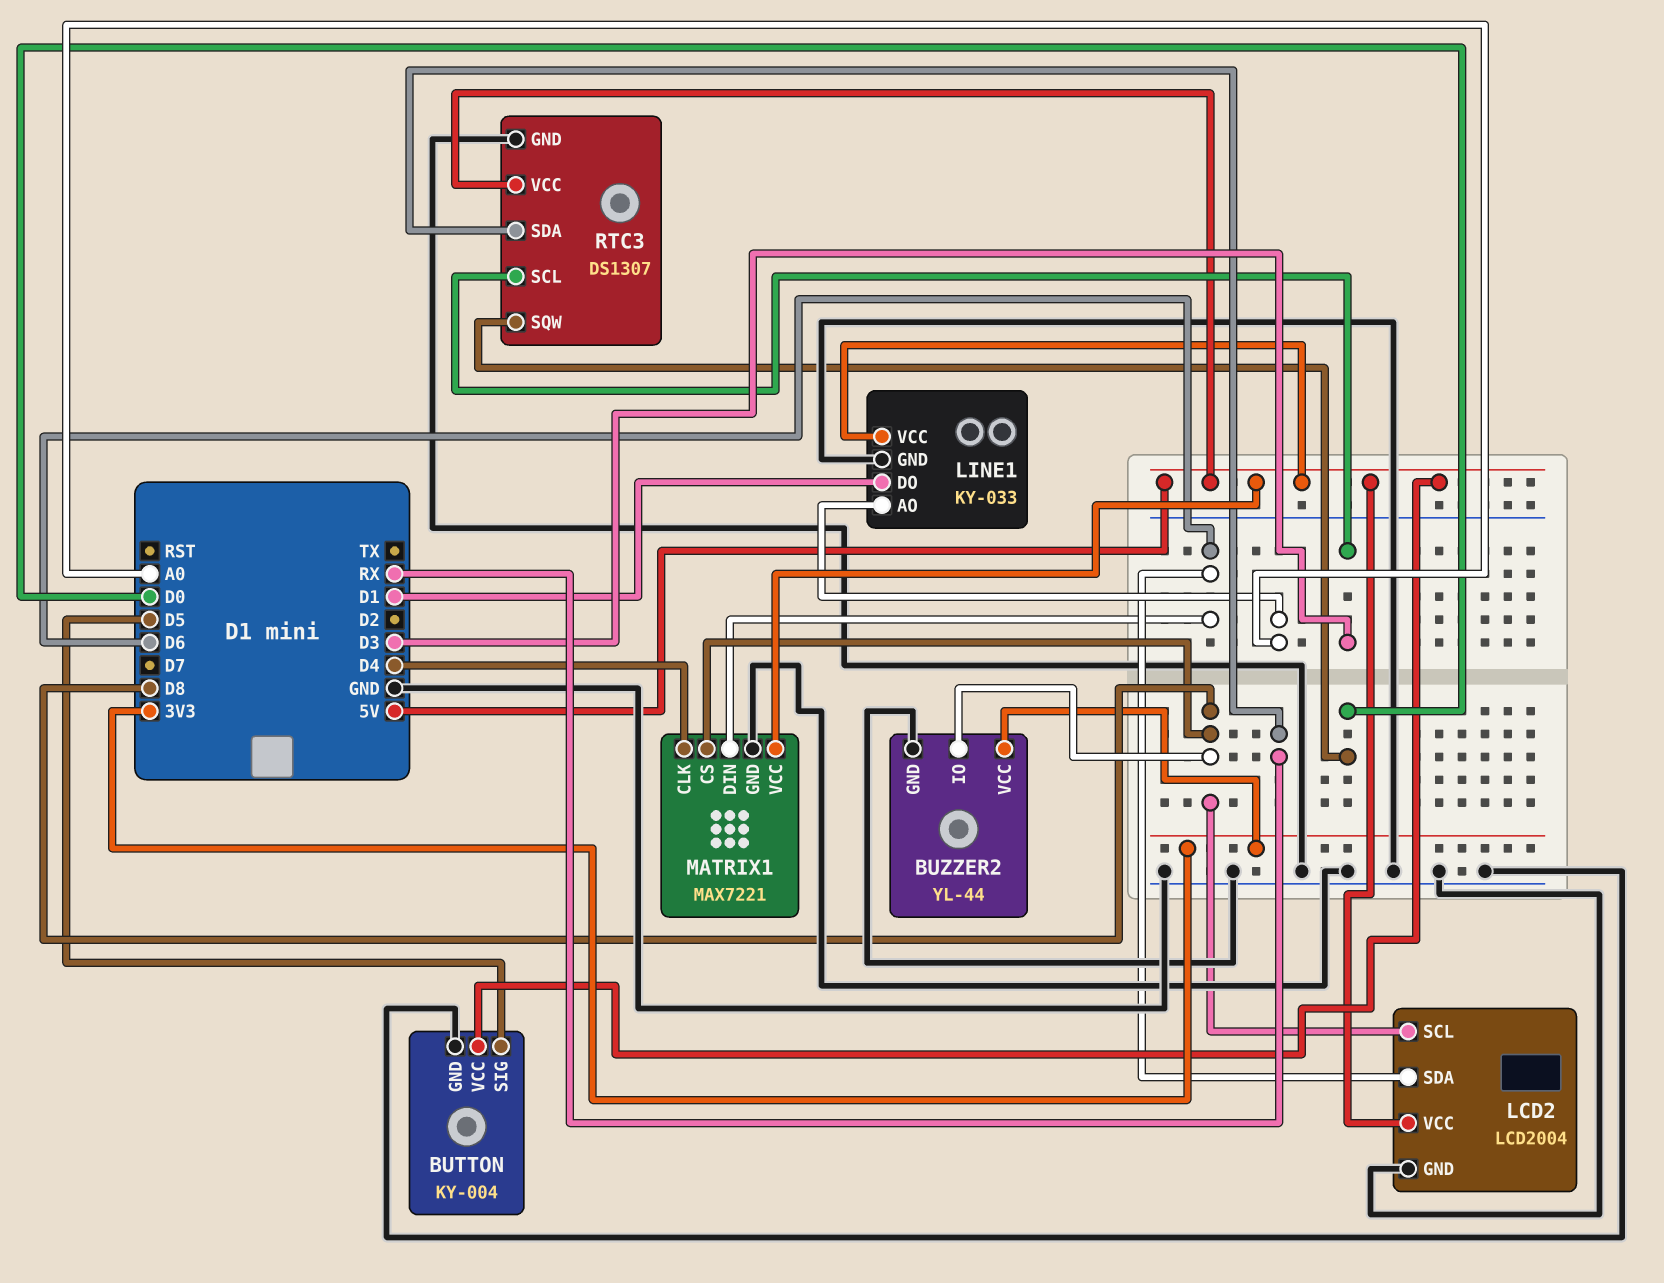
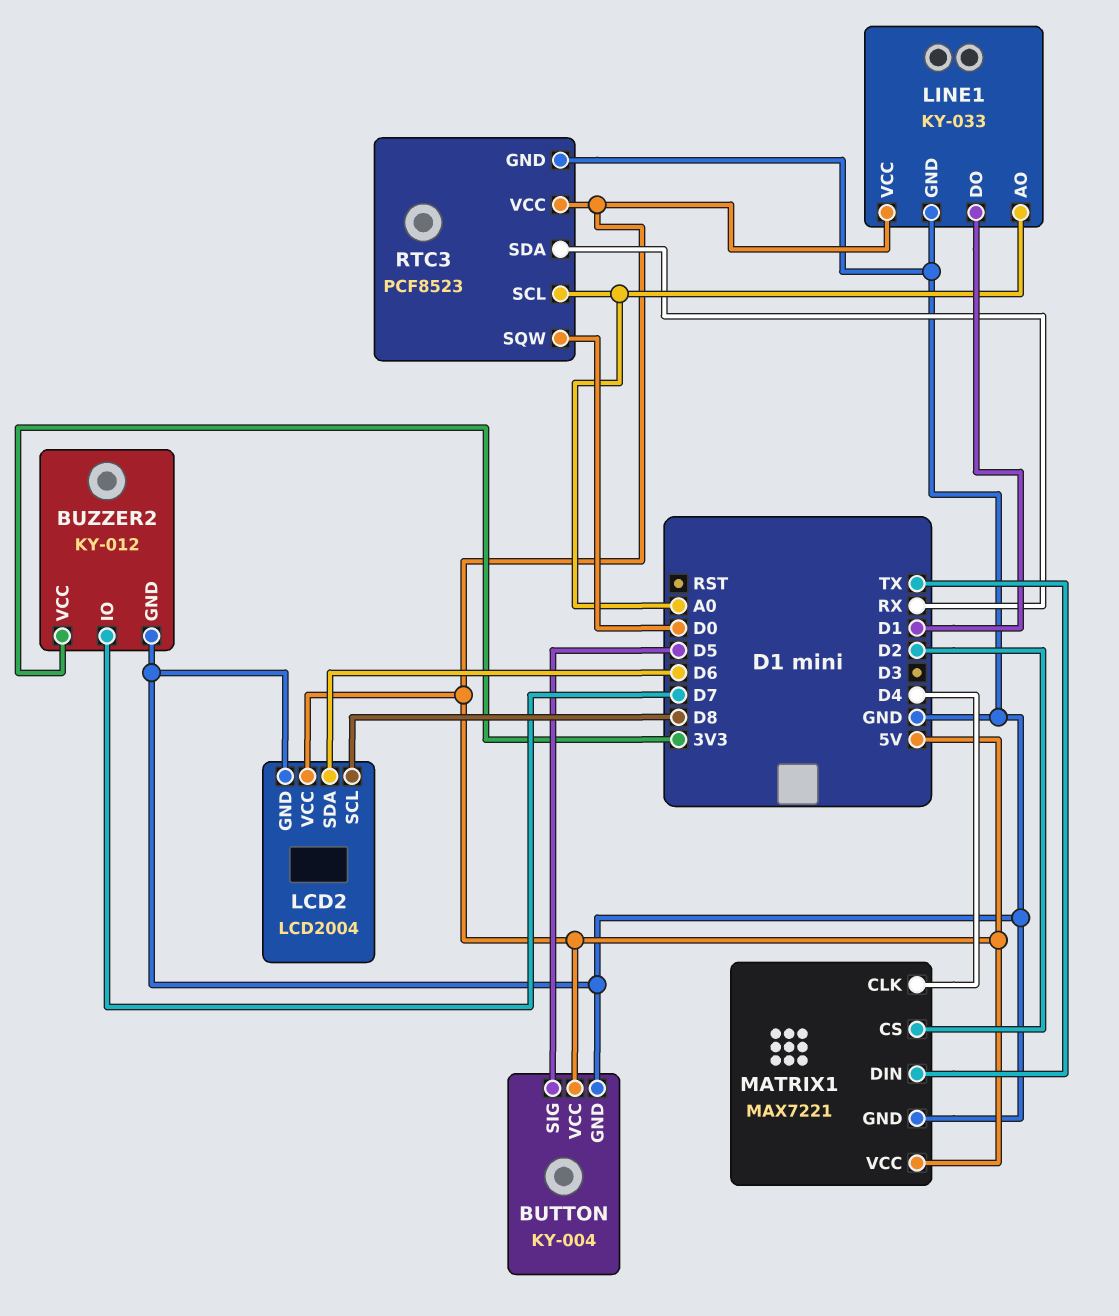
BUZZER2: YL-44 -> KY-012
BUZZER2 pin IO: D8 -> D7
MATRIX1 pin CS: D8 -> D2
MATRIX1 pin DIN: D6 -> TX
RTC3: DS1307 -> PCF8523
RTC3 pin SCL: D3 -> A0

